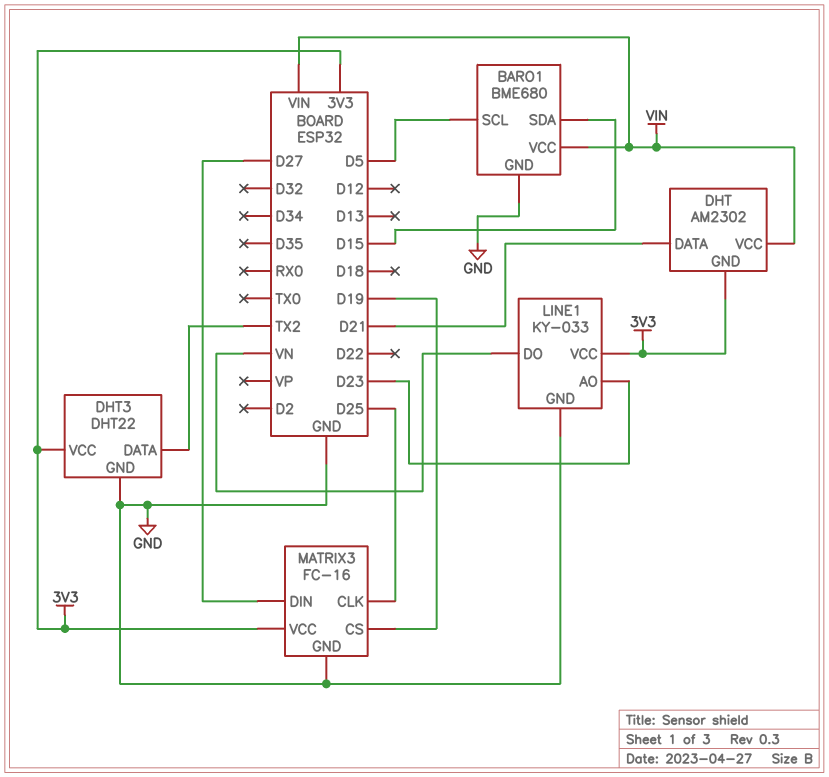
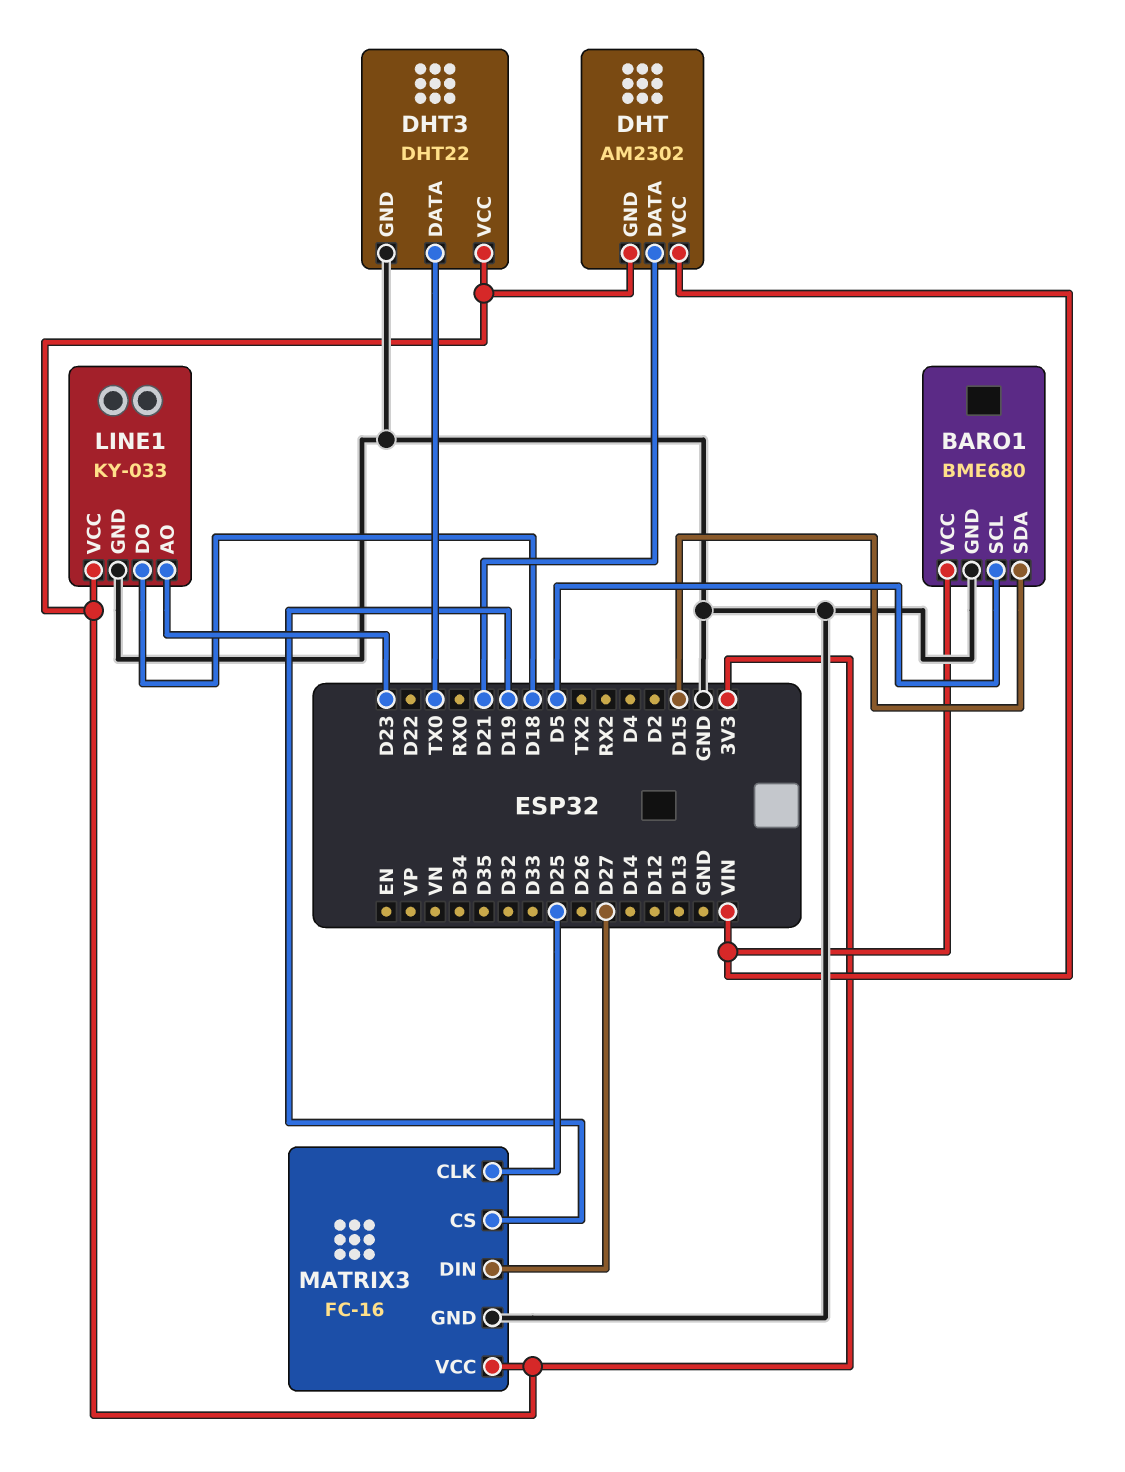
DHT3 pin DATA: TX2 -> TX0
LINE1 pin DO: VN -> D18

